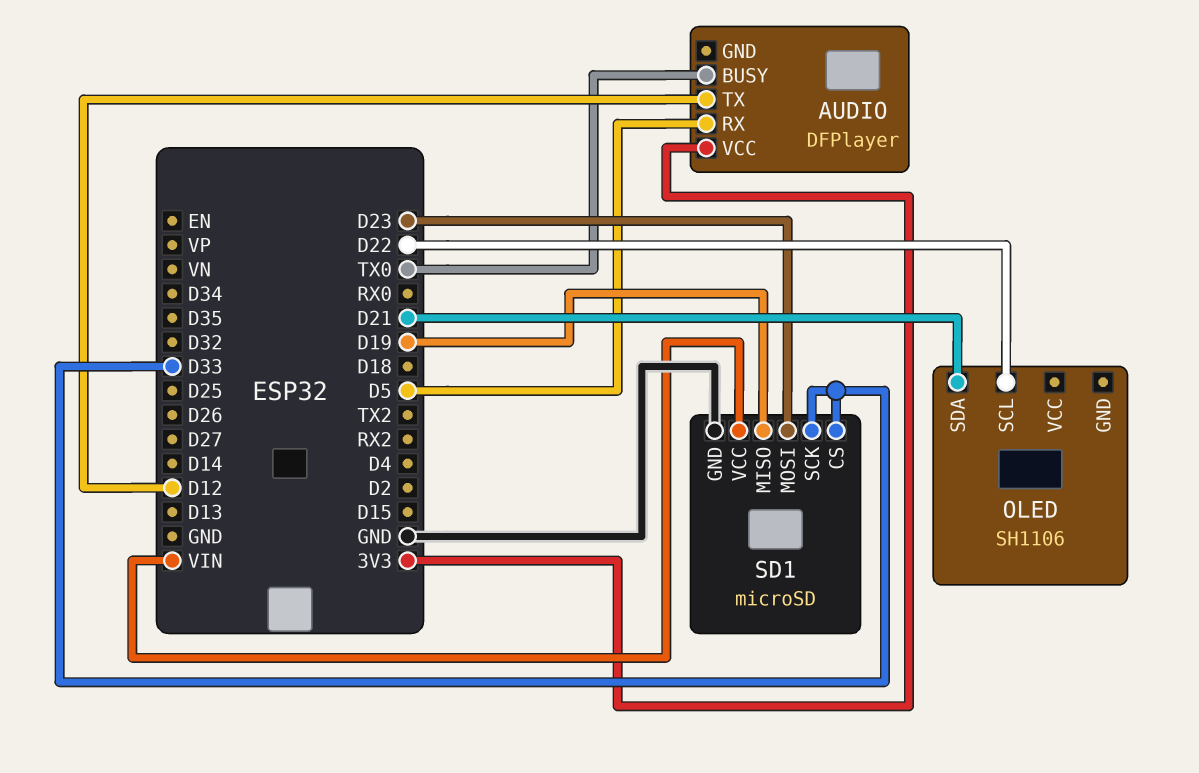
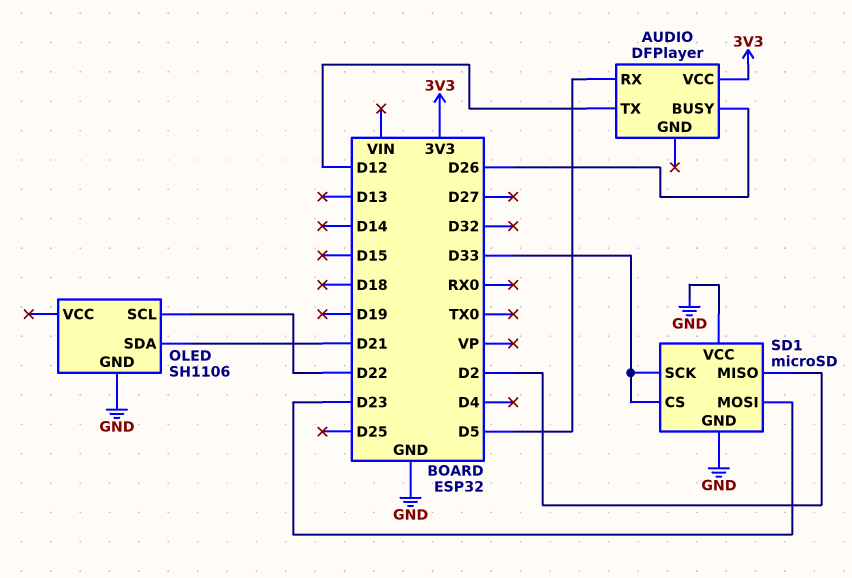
AUDIO pin BUSY: TX0 -> D26
OLED pin GND: none -> GND
SD1 pin MISO: D19 -> D2
SD1 pin VCC: VIN -> GND

